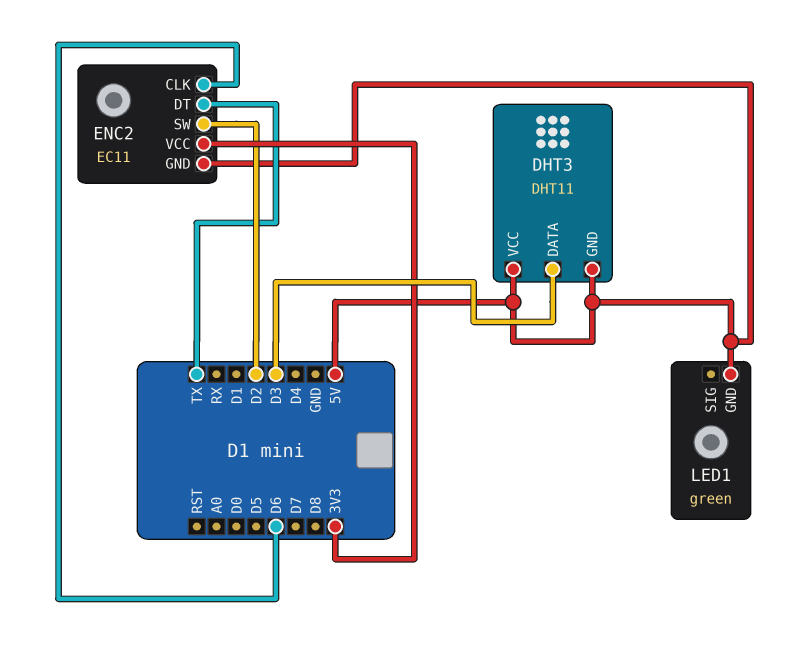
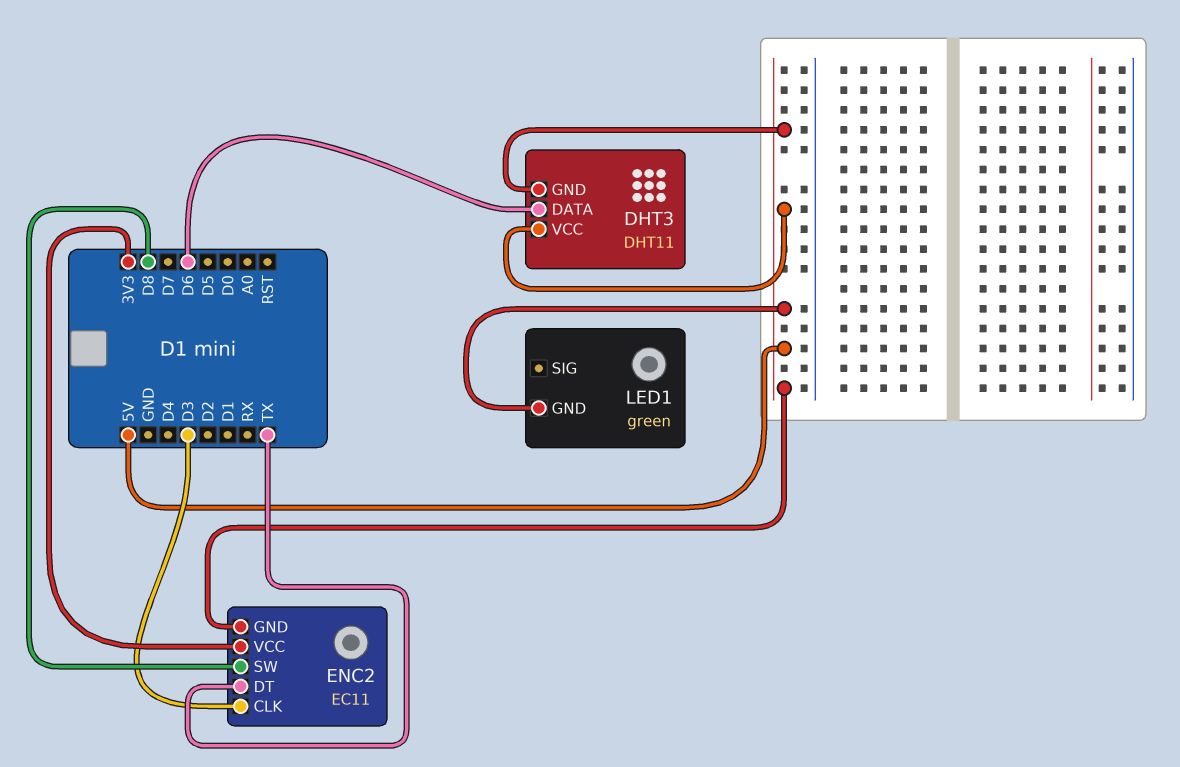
DHT3 pin DATA: D3 -> D6
ENC2 pin CLK: D6 -> D3
ENC2 pin SW: D2 -> D8

